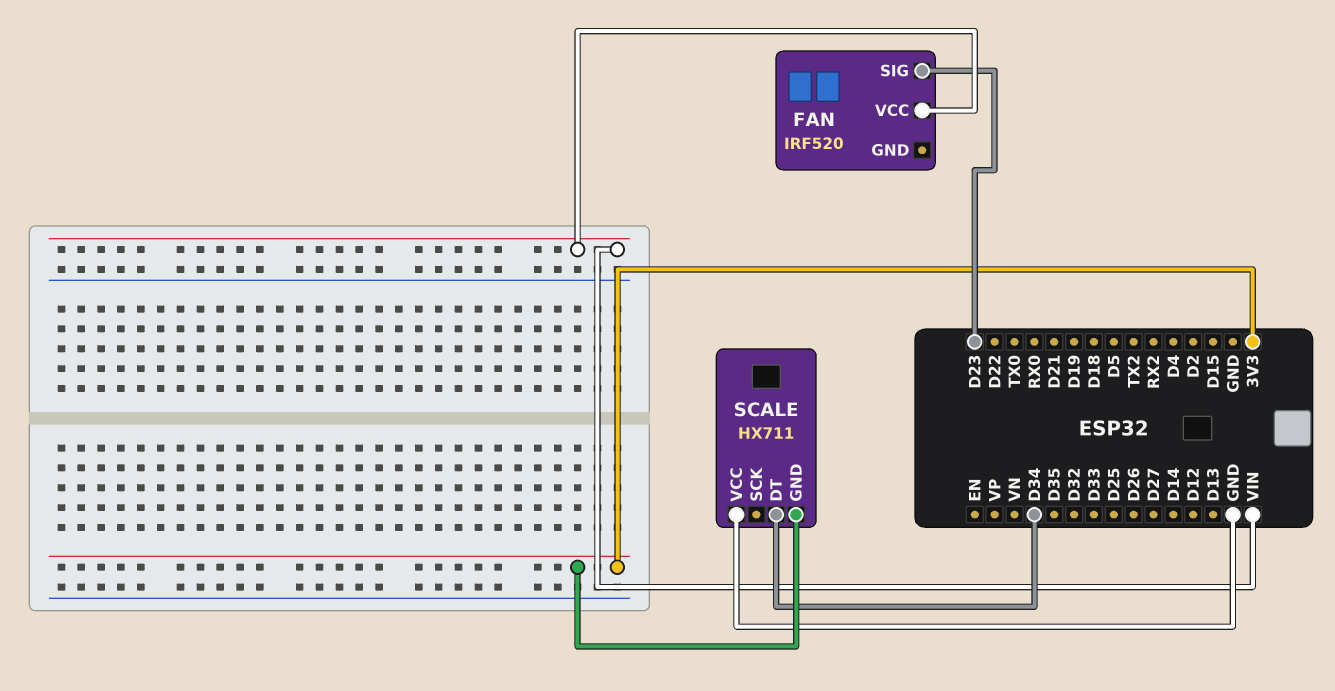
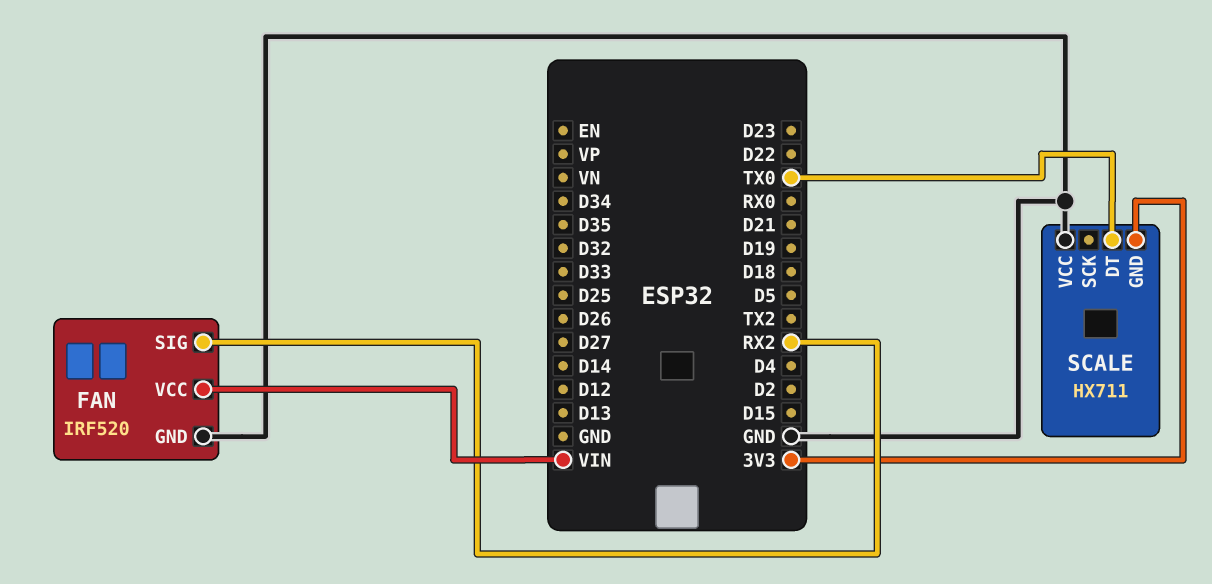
FAN pin GND: none -> GND
FAN pin SIG: D23 -> RX2
SCALE pin DT: D34 -> TX0

